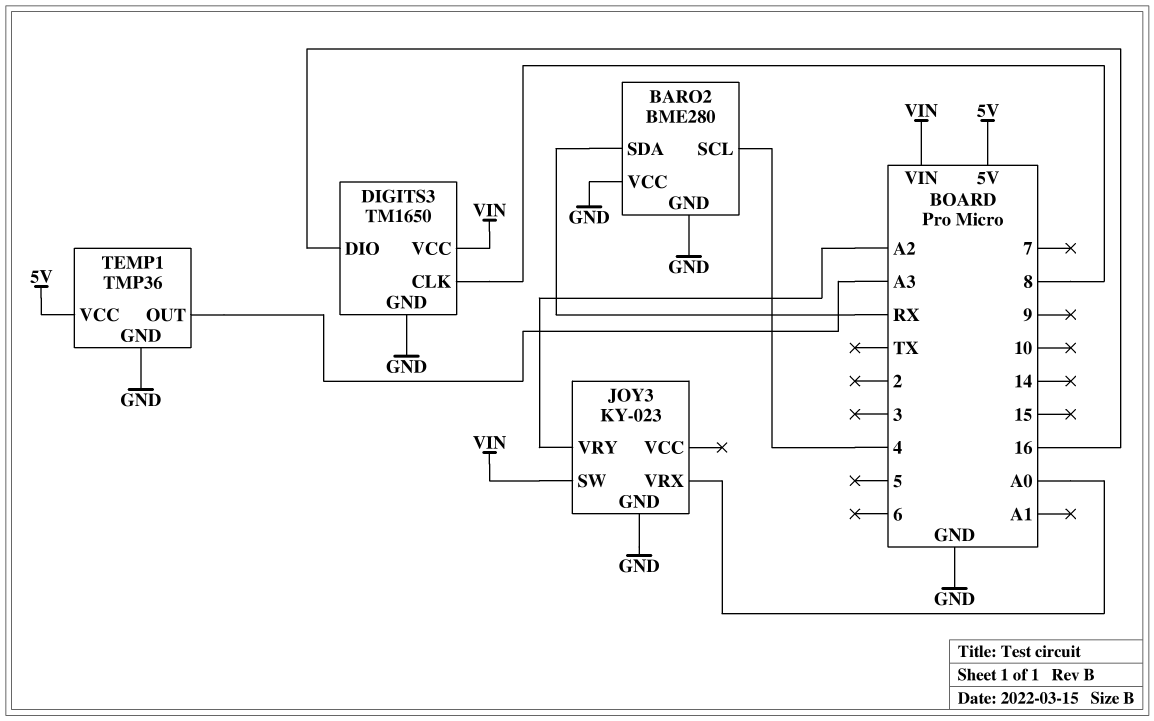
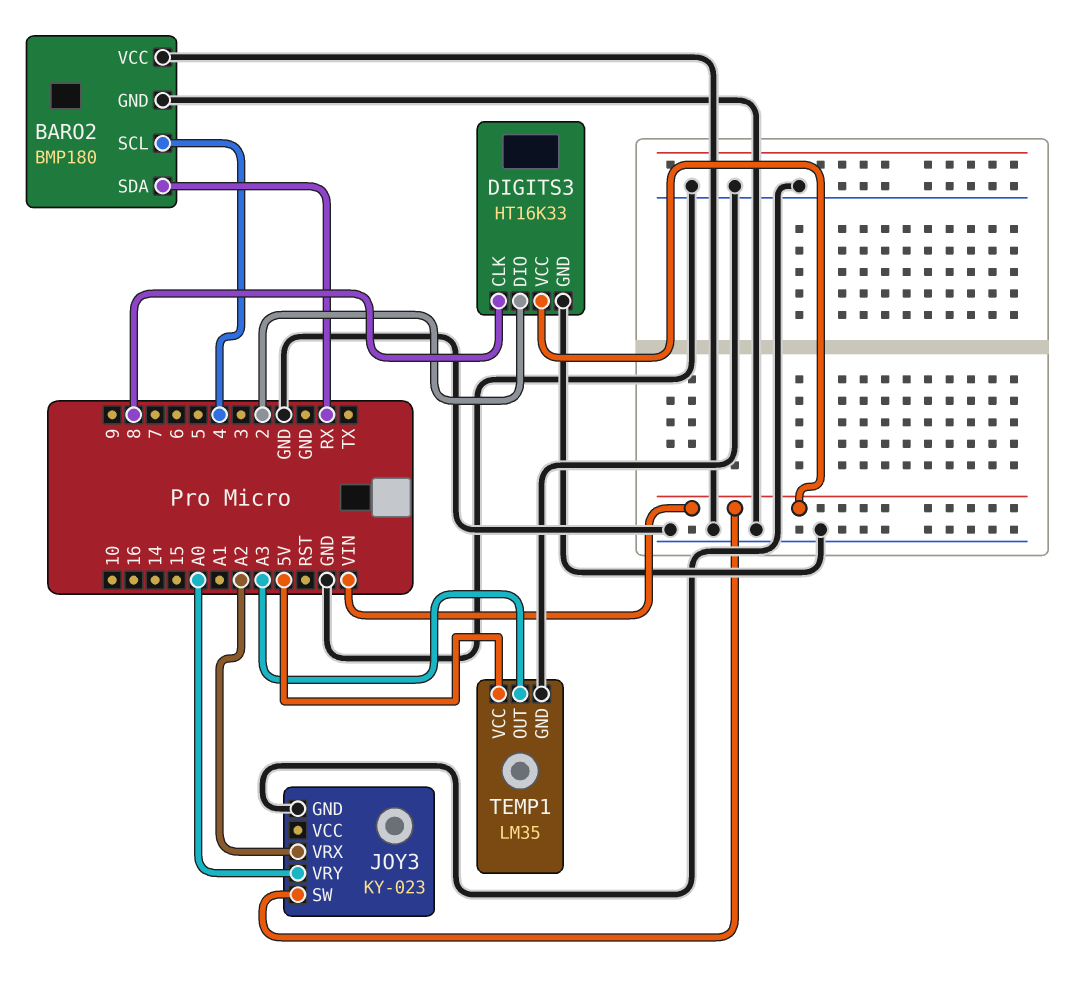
BARO2: BME280 -> BMP180
DIGITS3: TM1650 -> HT16K33
DIGITS3 pin DIO: 16 -> 2
JOY3 pin VRX: A0 -> A2
JOY3 pin VRY: A2 -> A0
TEMP1: TMP36 -> LM35

